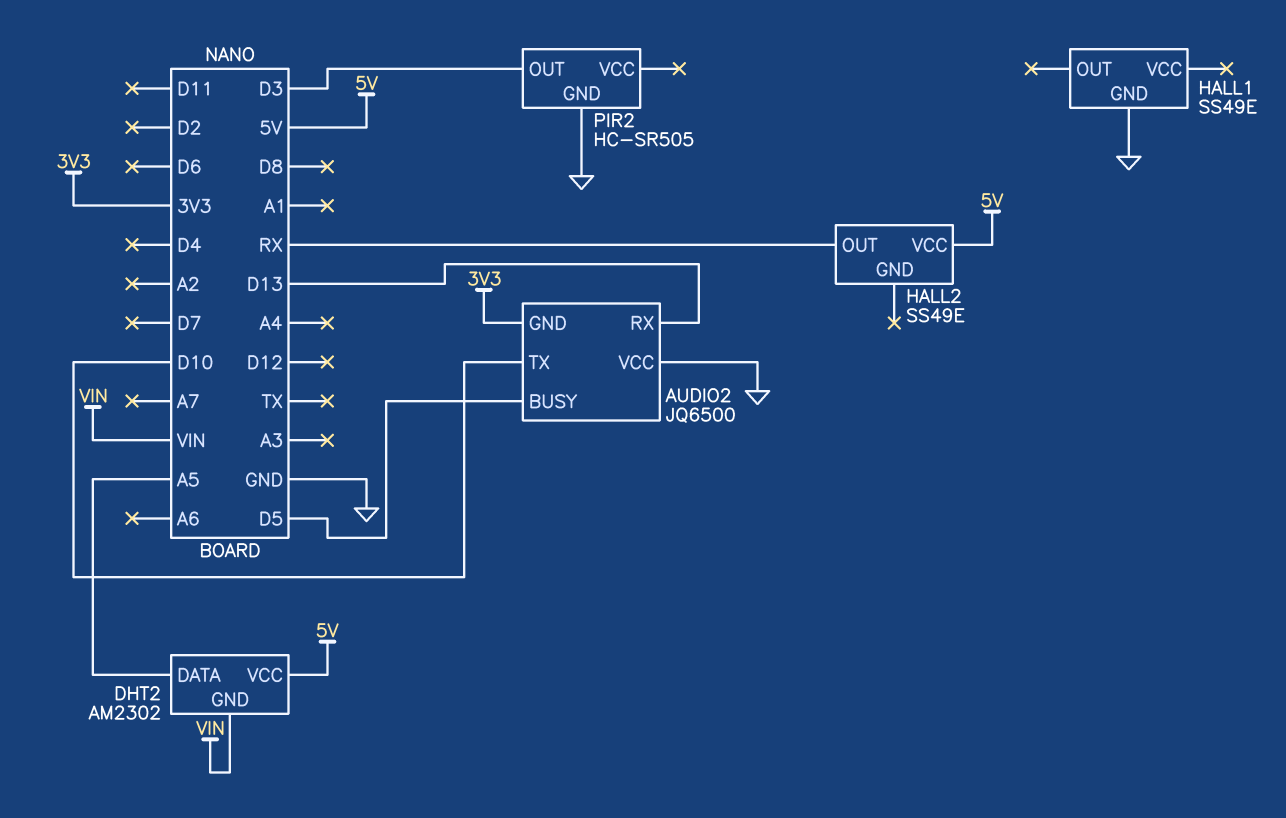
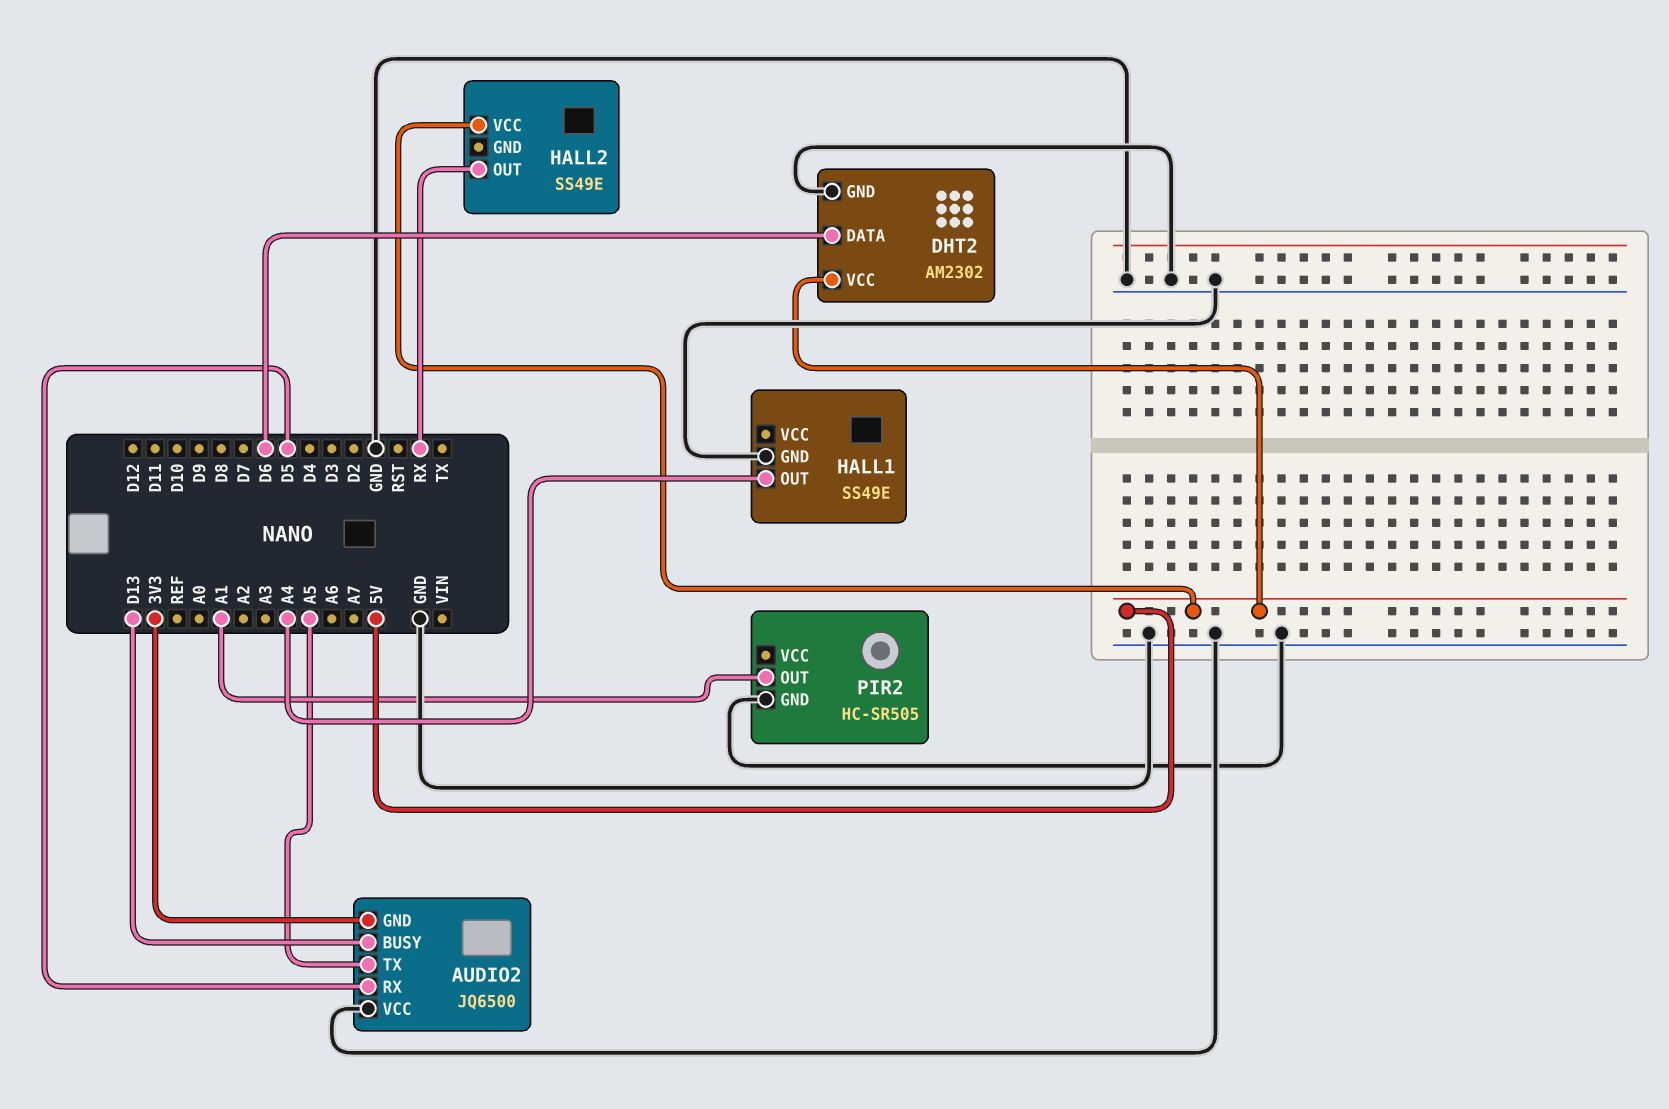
AUDIO2 pin BUSY: D5 -> D13
AUDIO2 pin RX: D13 -> D5
AUDIO2 pin TX: D10 -> A5
DHT2 pin DATA: A5 -> D6
DHT2 pin GND: VIN -> GND
HALL1 pin OUT: none -> A4
PIR2 pin OUT: D3 -> A1

